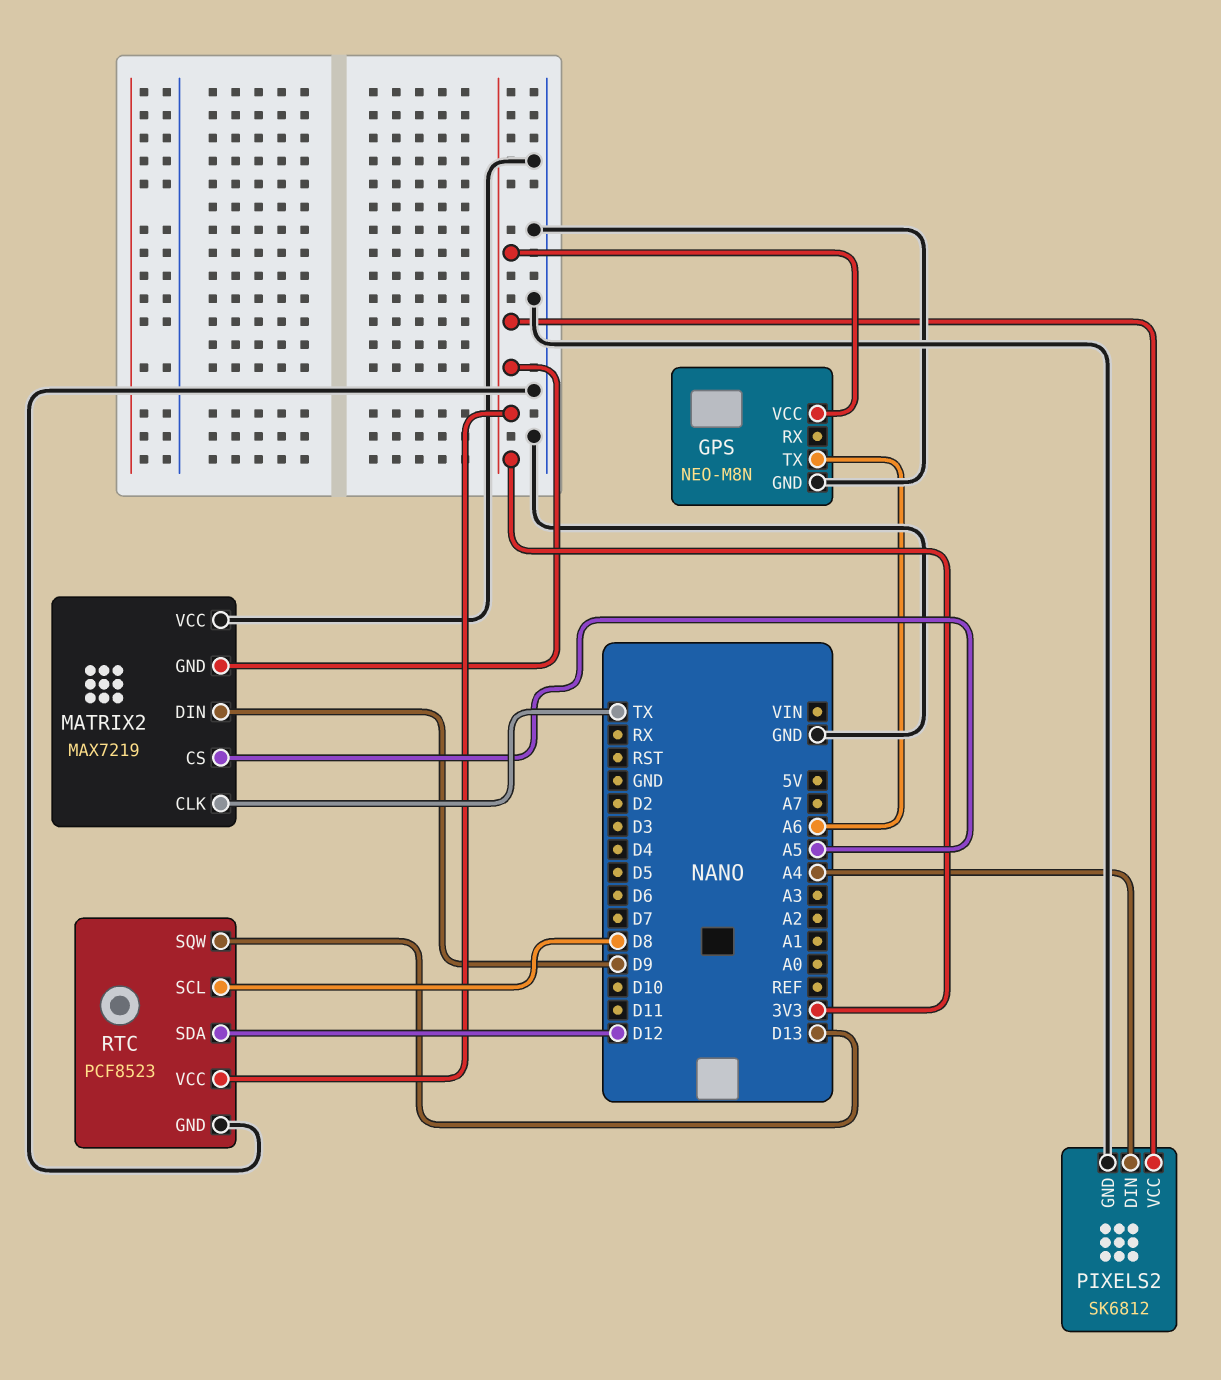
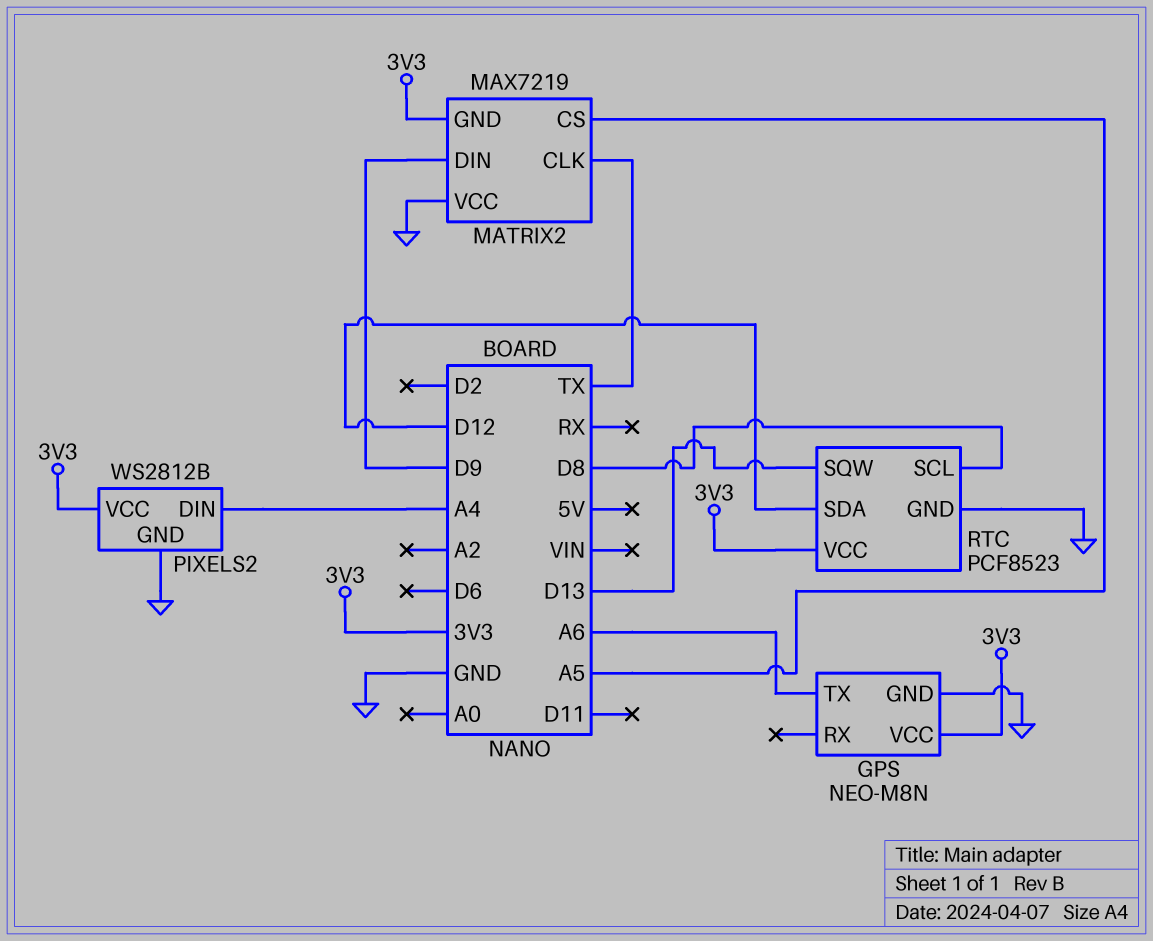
PIXELS2: SK6812 -> WS2812B

